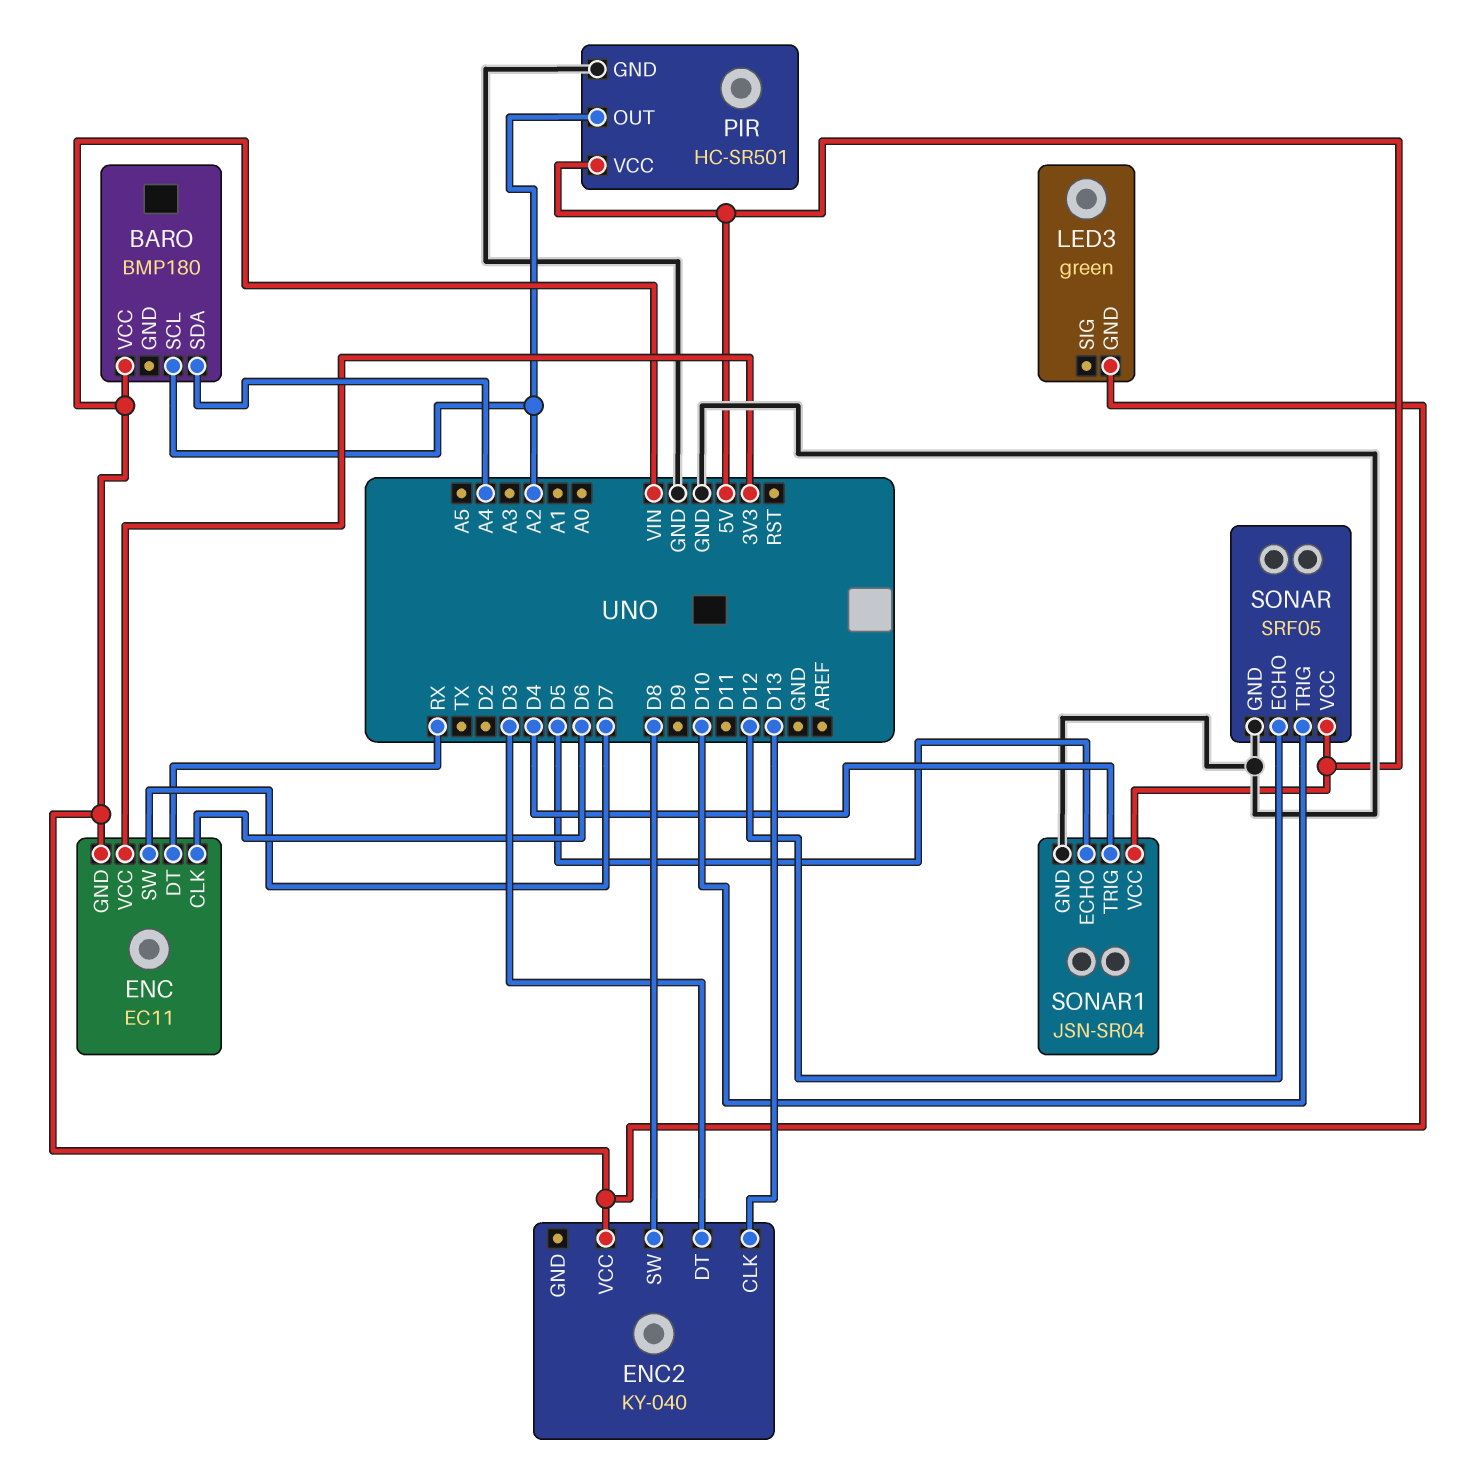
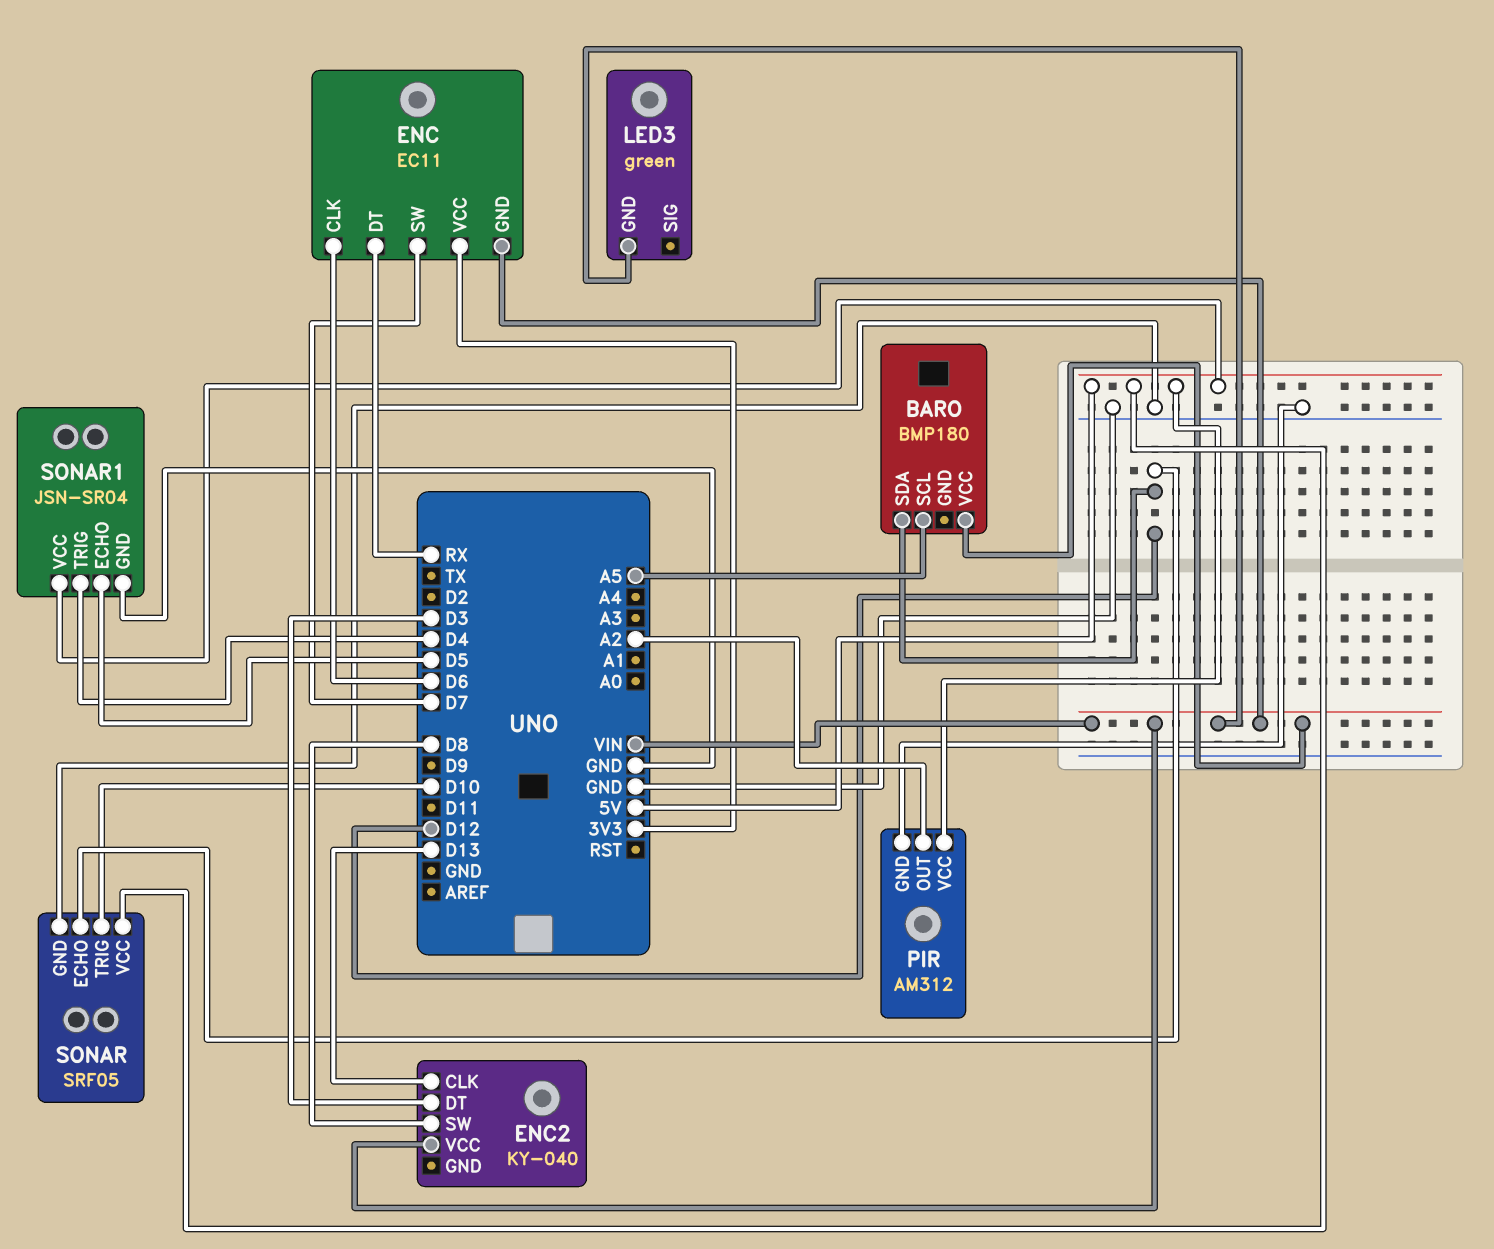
BARO pin SCL: A2 -> A5
BARO pin SDA: A4 -> D12
PIR: HC-SR501 -> AM312

